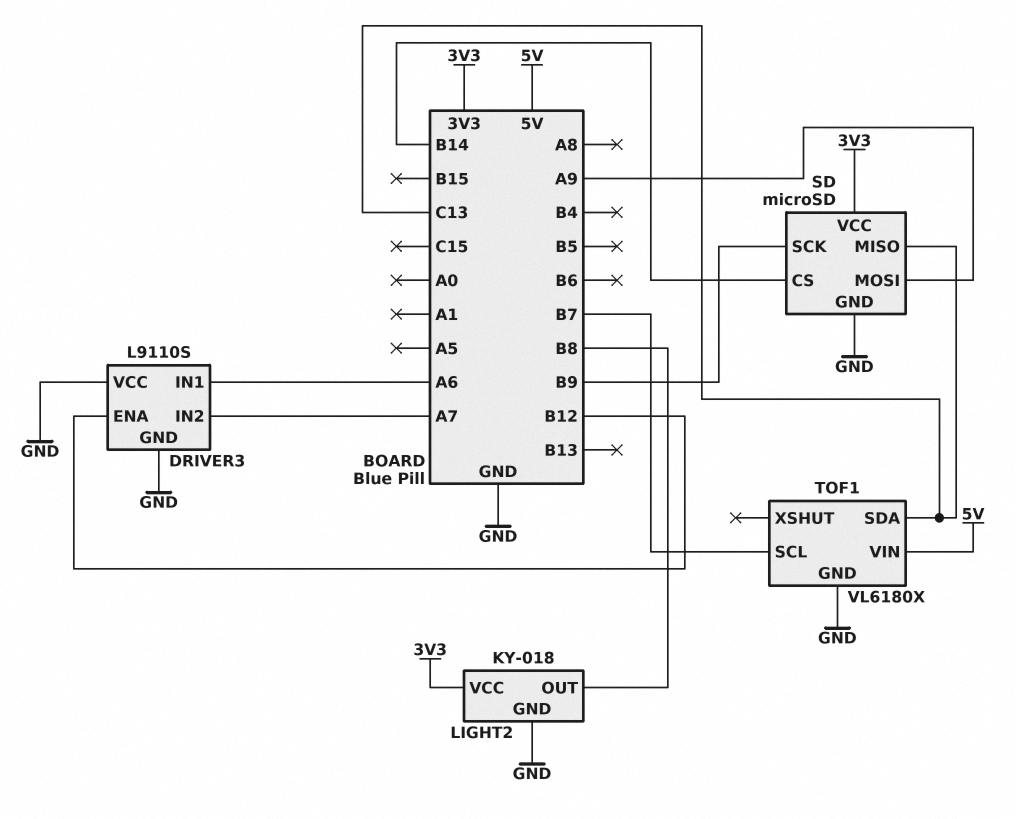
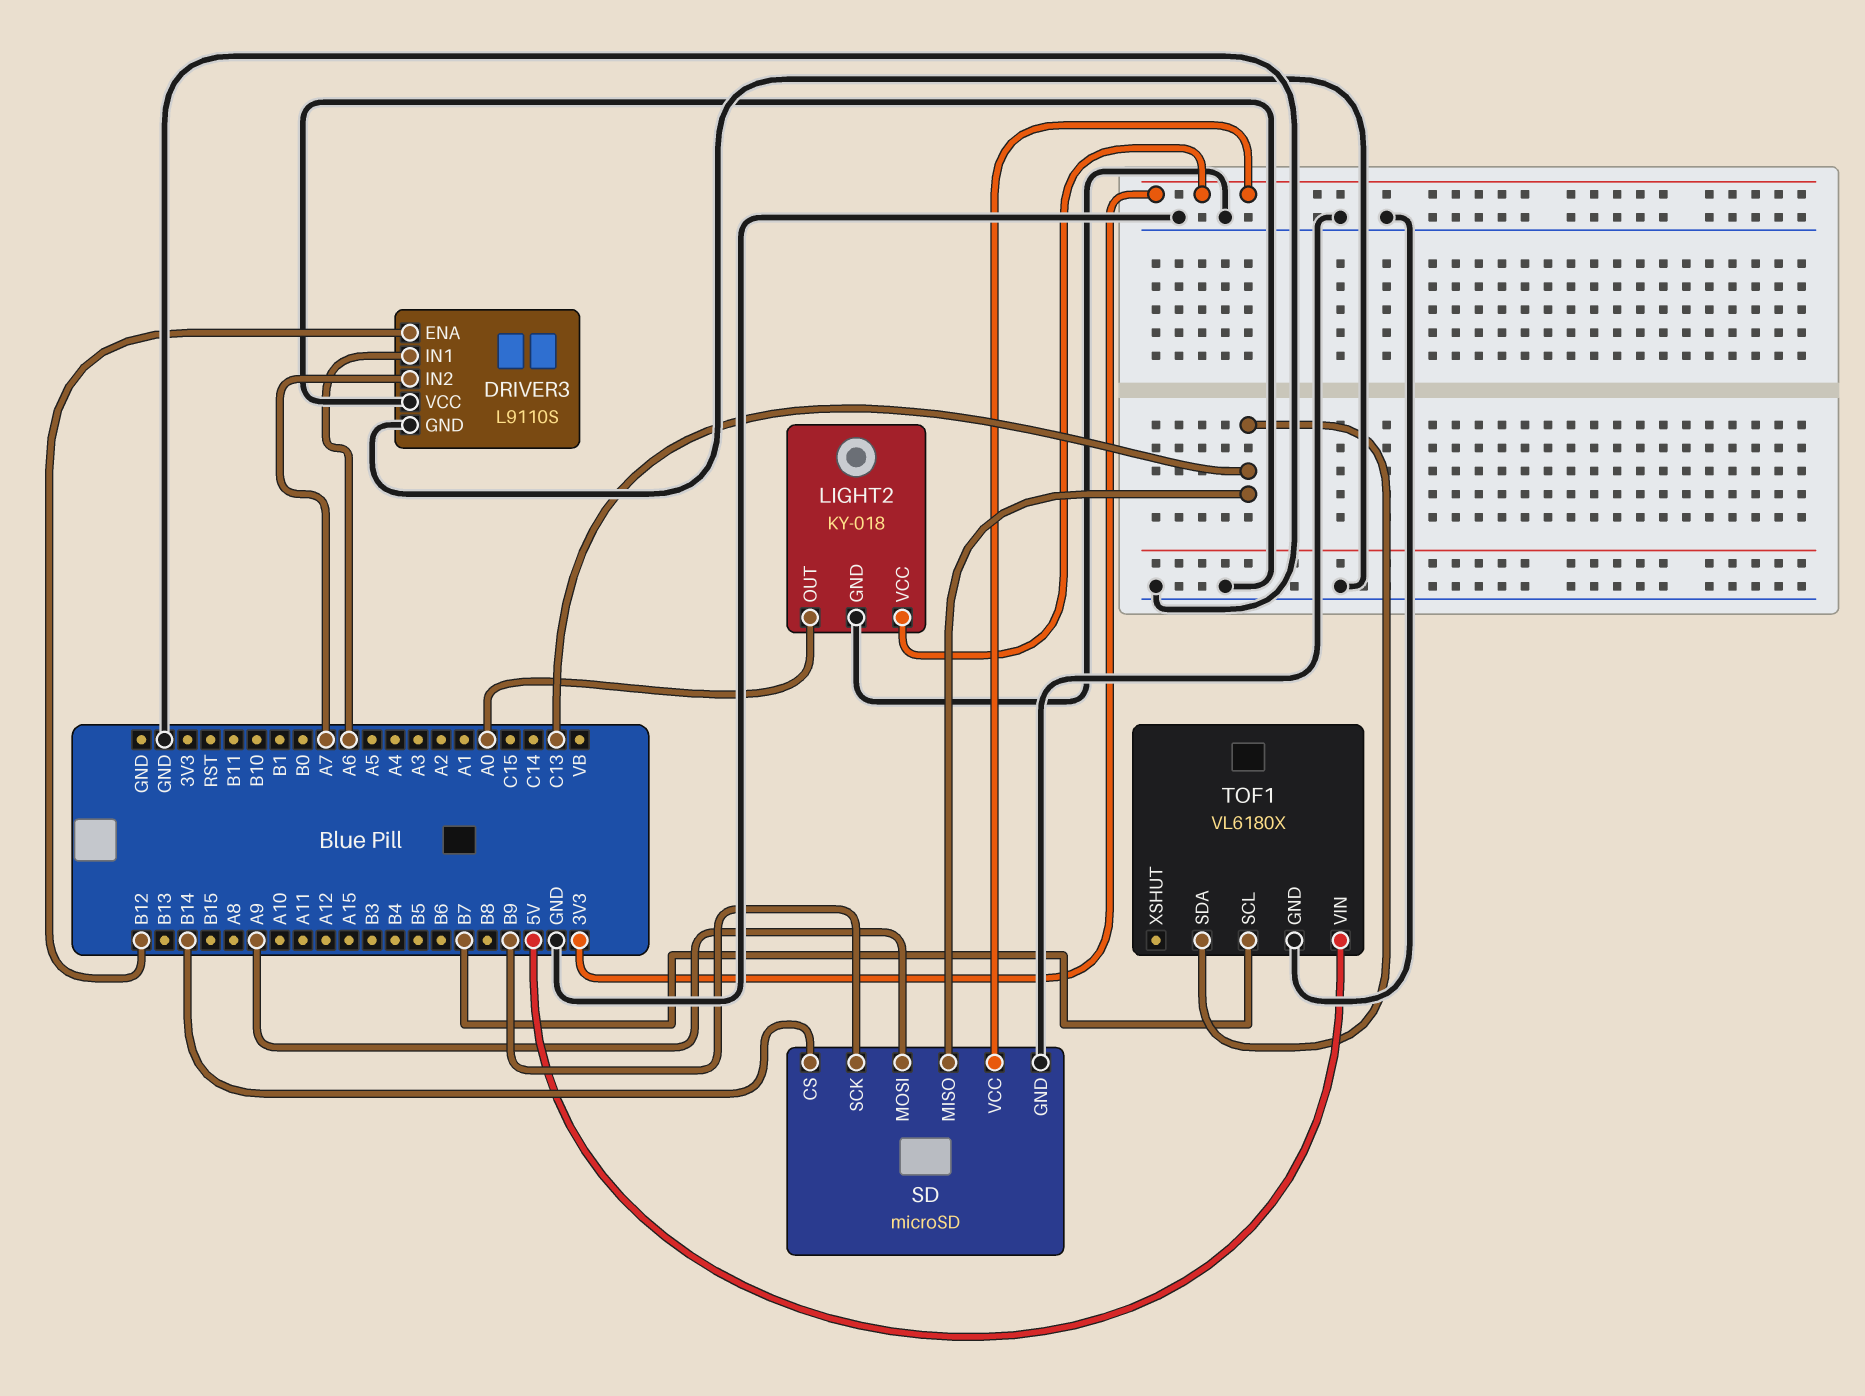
LIGHT2 pin OUT: B8 -> A0

